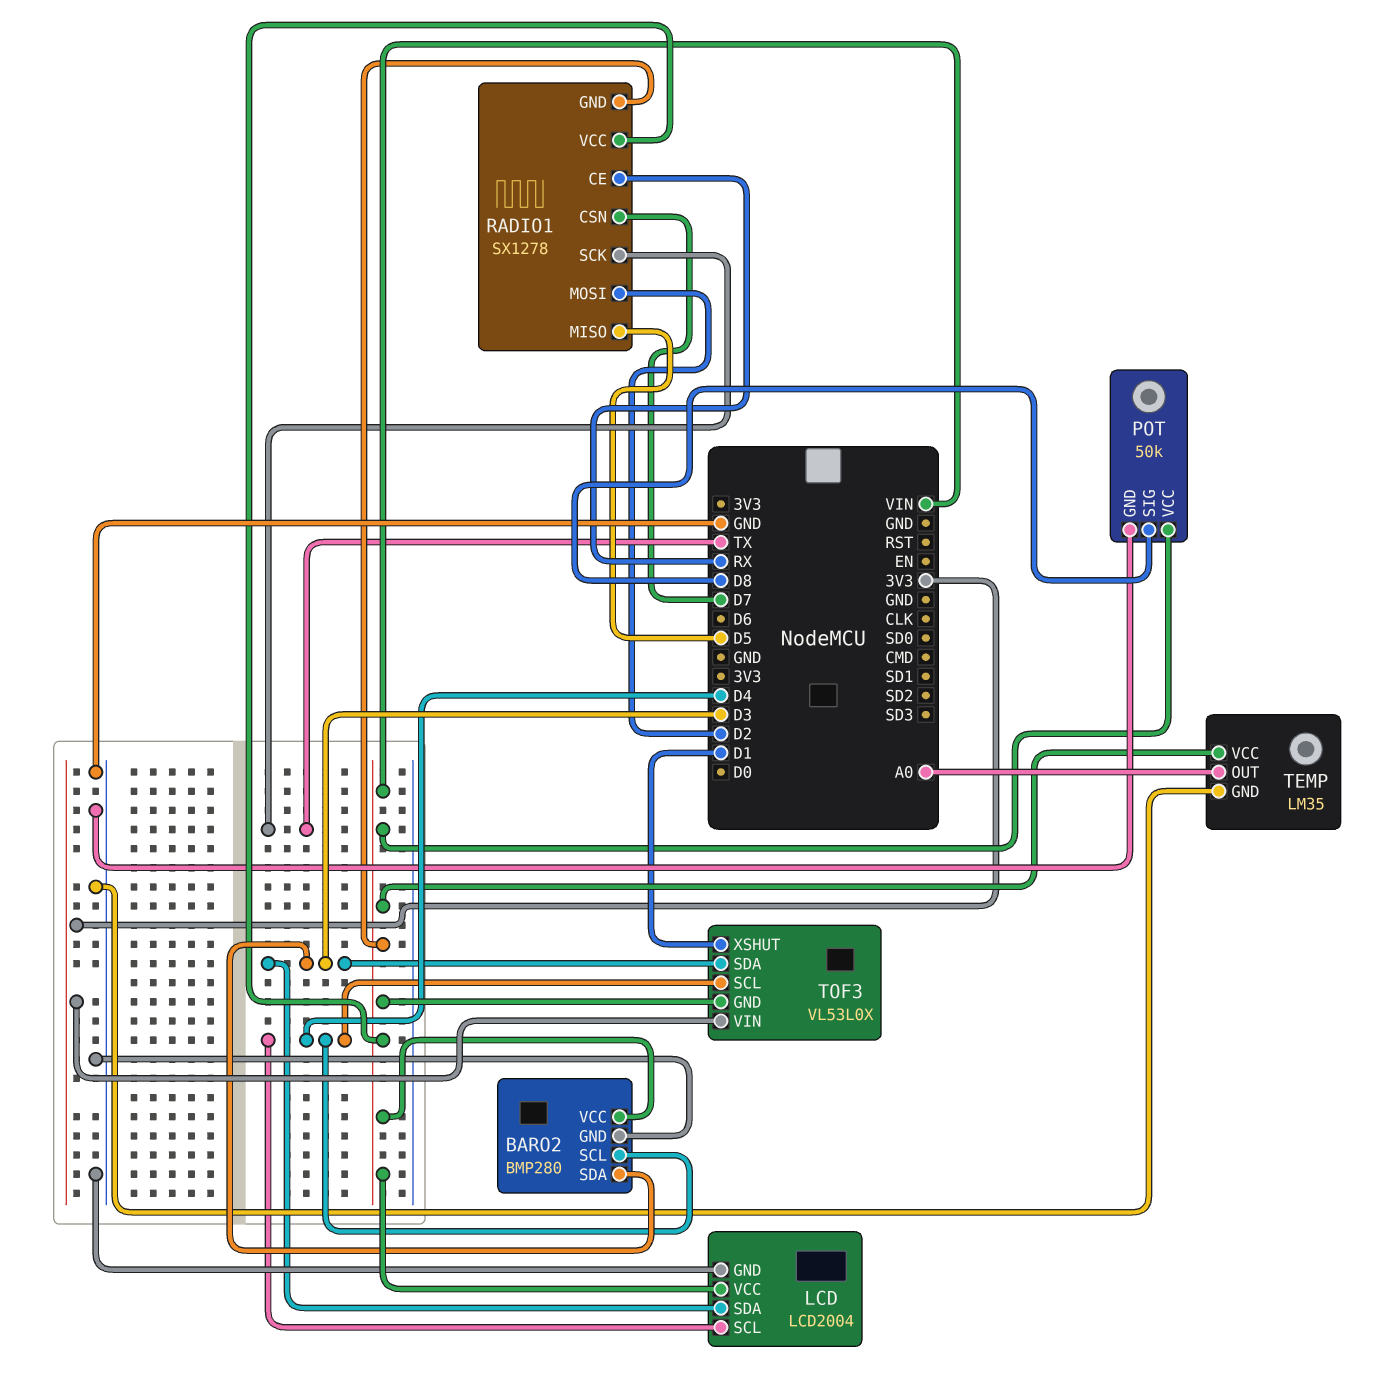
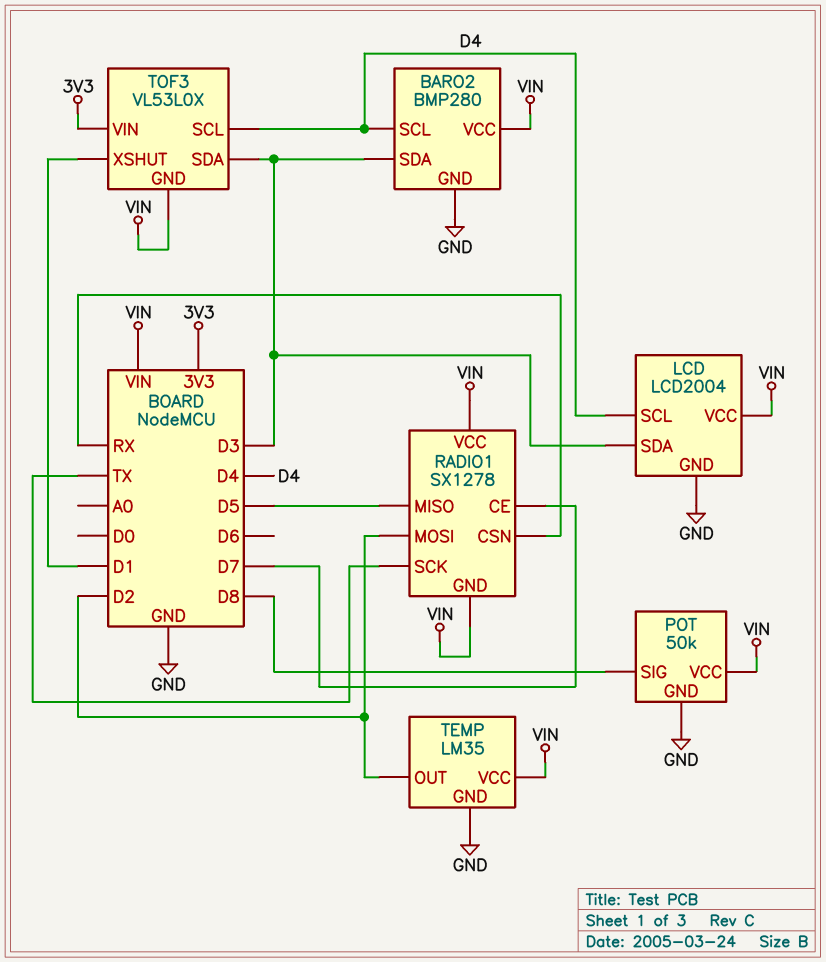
RADIO1 pin CE: RX -> D7
RADIO1 pin CSN: D7 -> RX
TEMP pin OUT: A0 -> D2

